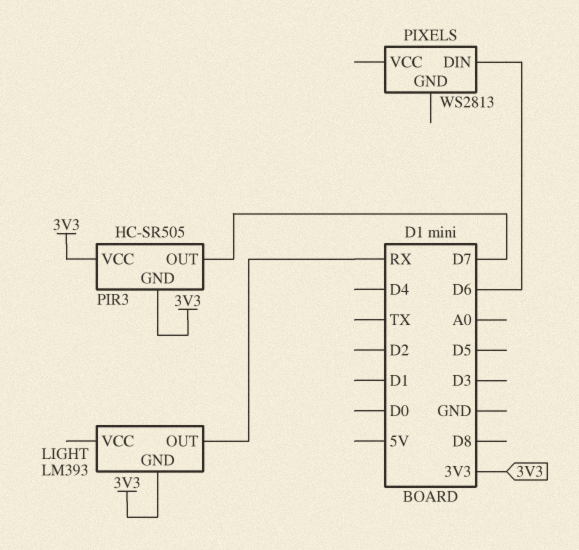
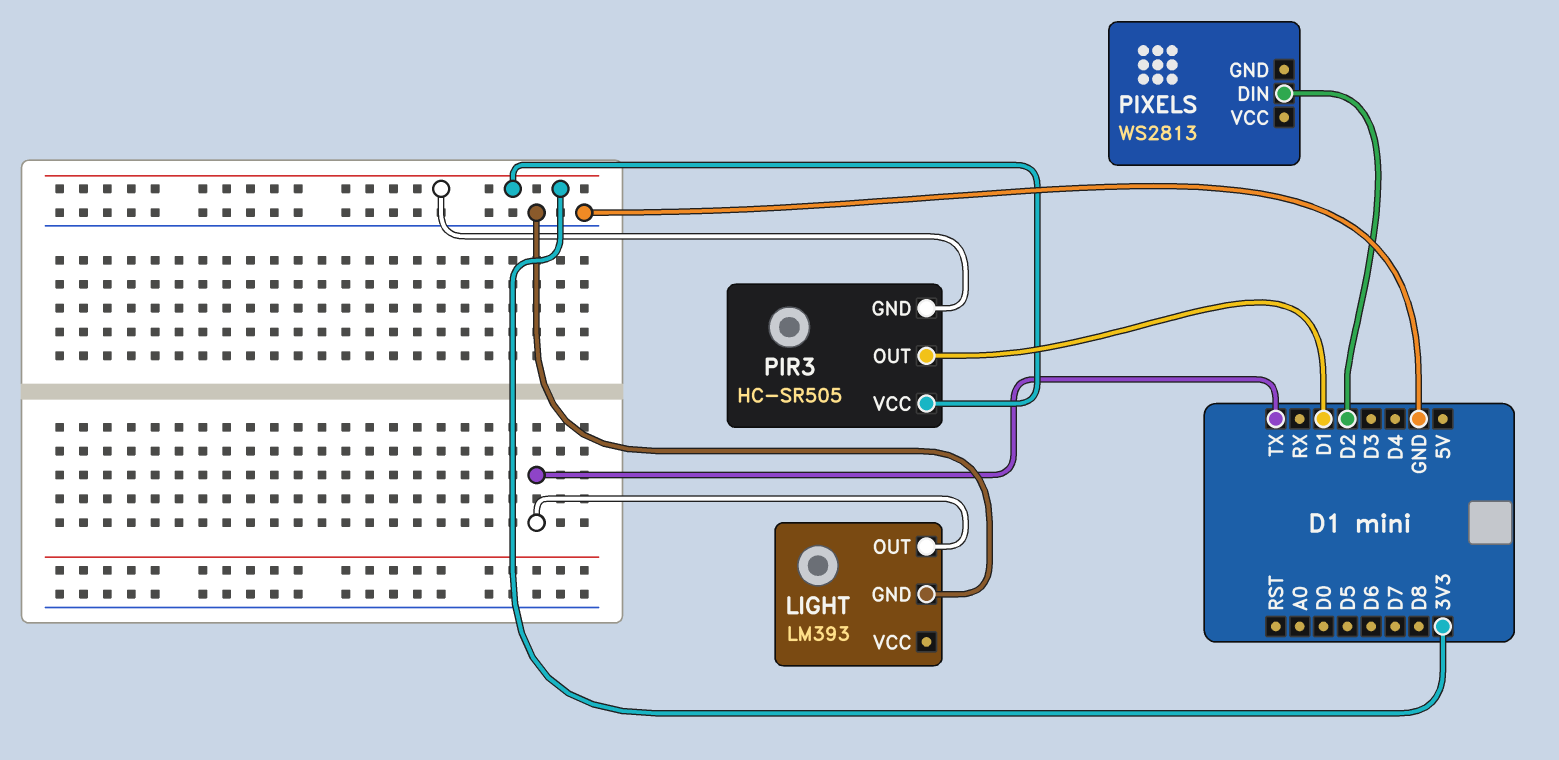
LIGHT pin GND: 3V3 -> GND
LIGHT pin OUT: RX -> TX
PIR3 pin OUT: D7 -> D1
PIXELS pin DIN: D6 -> D2

